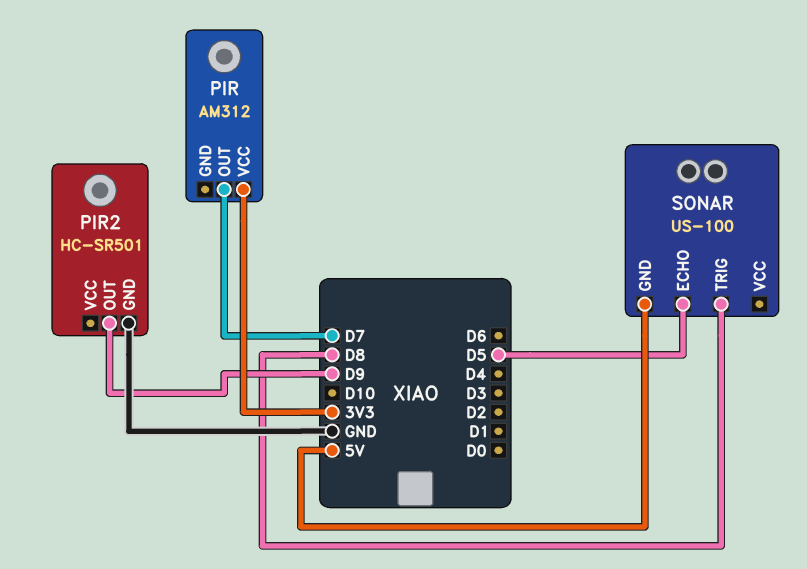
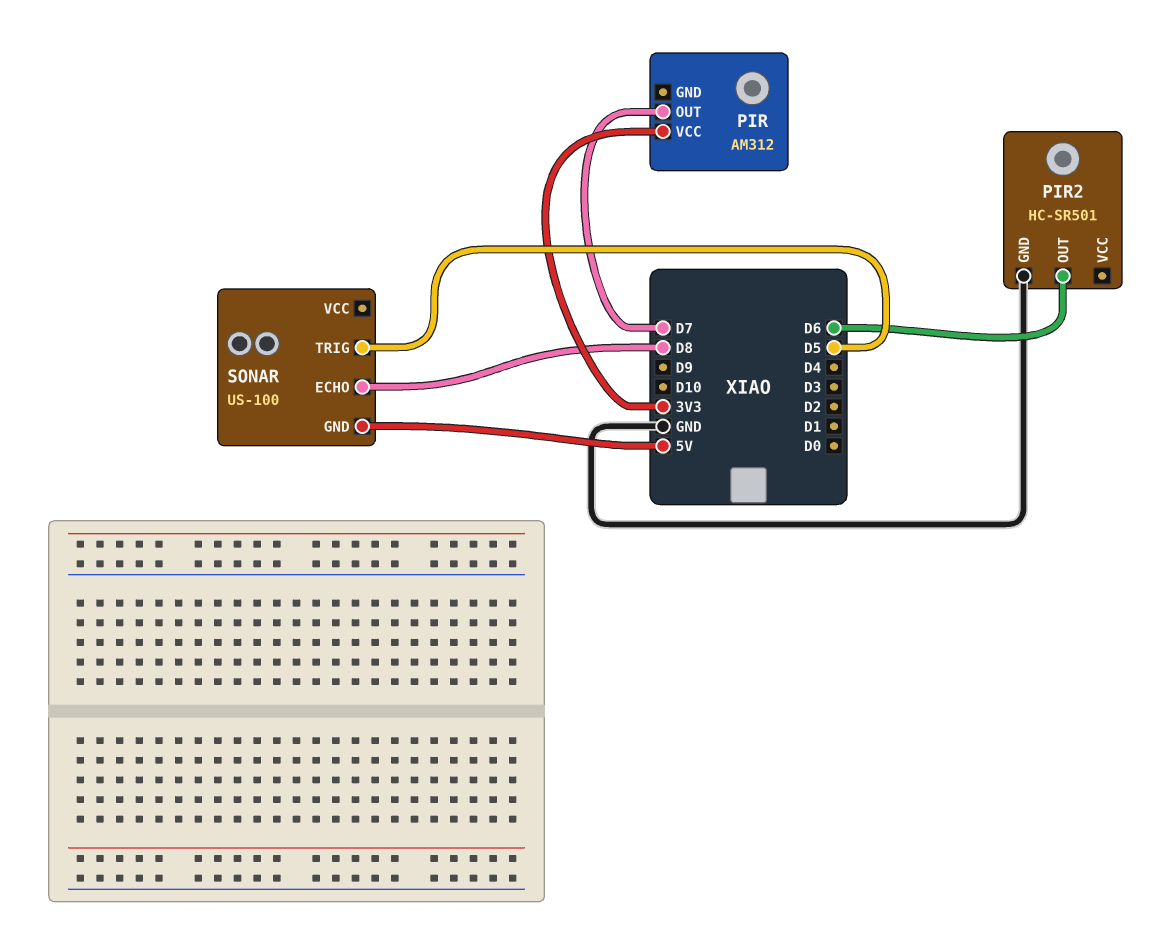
PIR2 pin OUT: D9 -> D6
SONAR pin ECHO: D5 -> D8
SONAR pin TRIG: D8 -> D5

